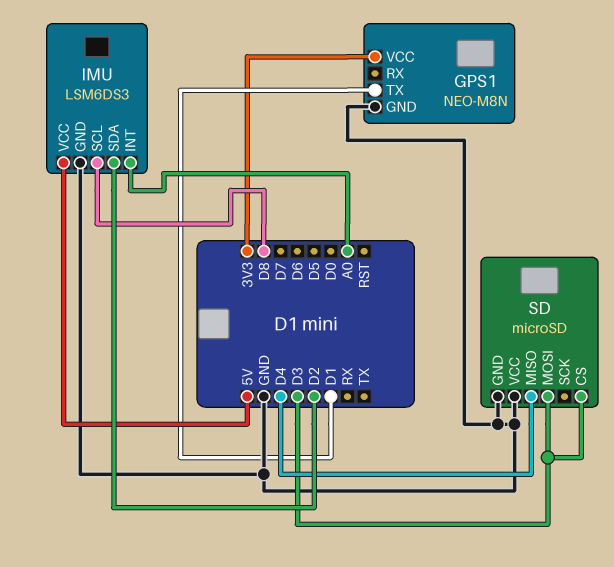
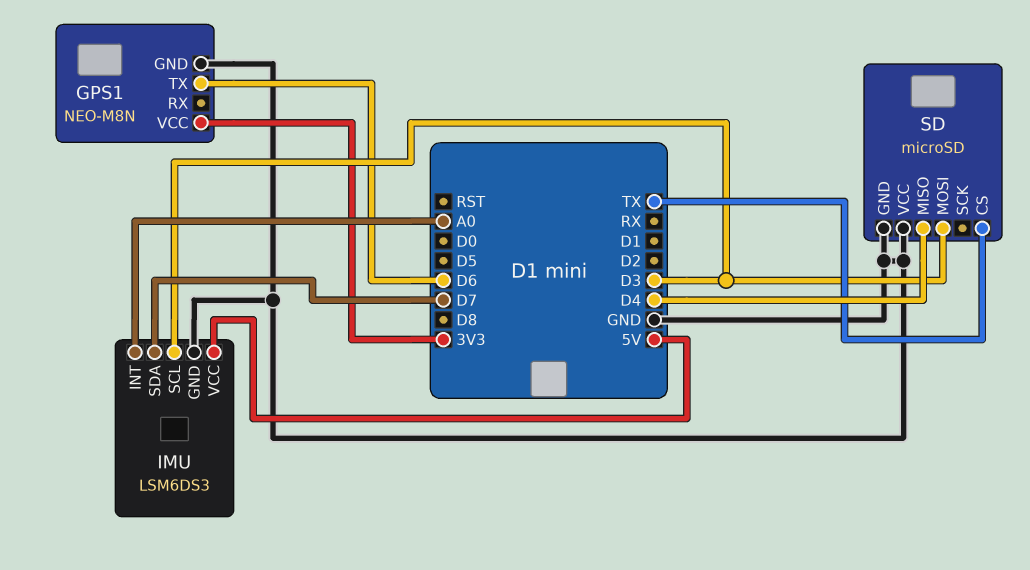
GPS1 pin TX: D1 -> D6
IMU pin SCL: D8 -> D3
IMU pin SDA: D2 -> D7
SD pin CS: D3 -> TX

